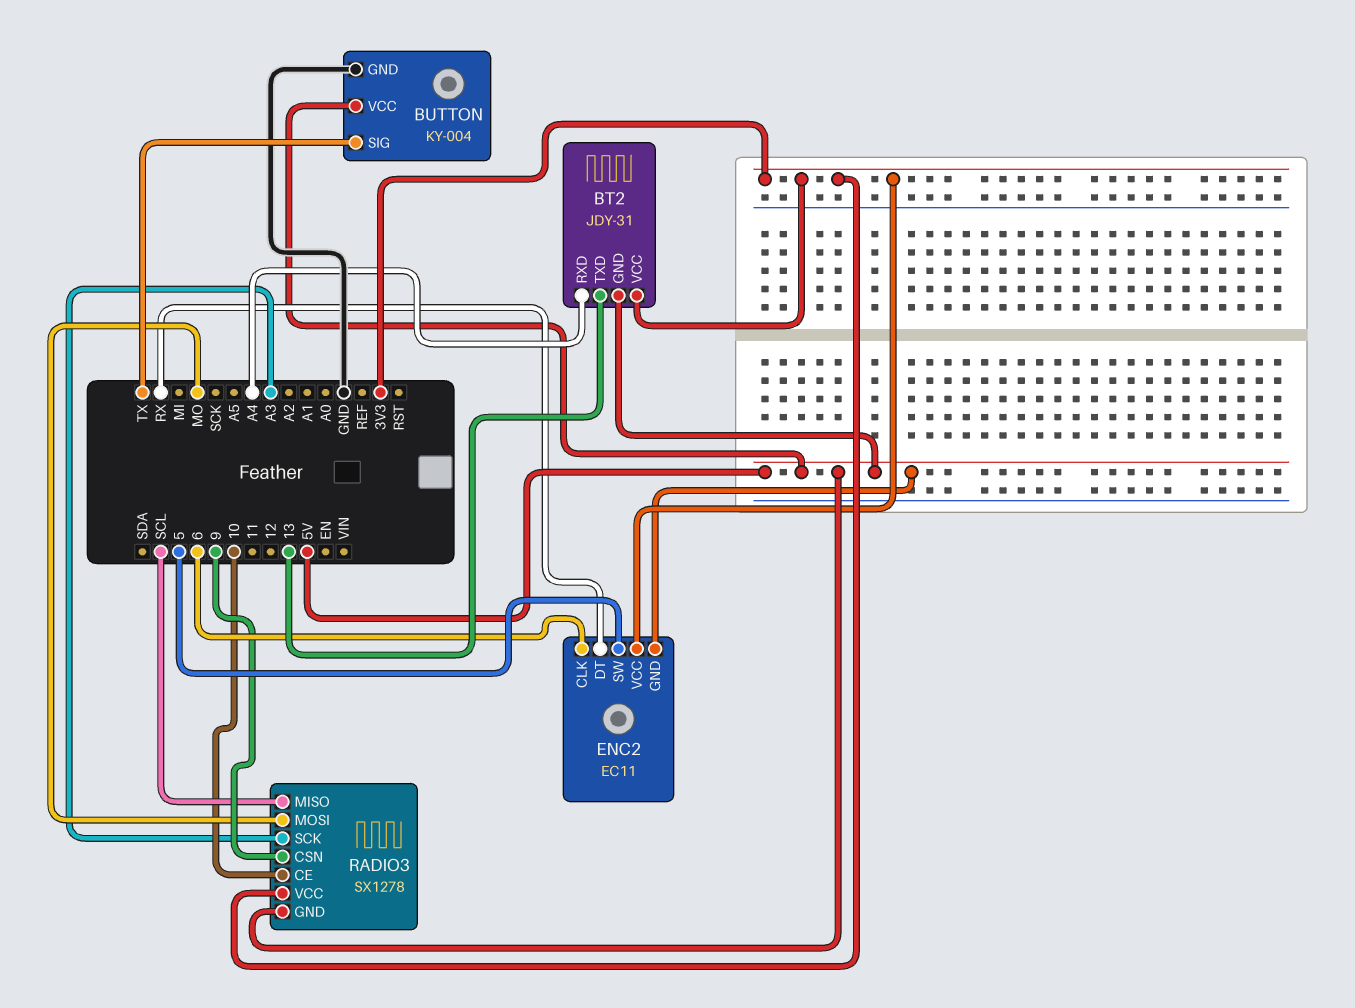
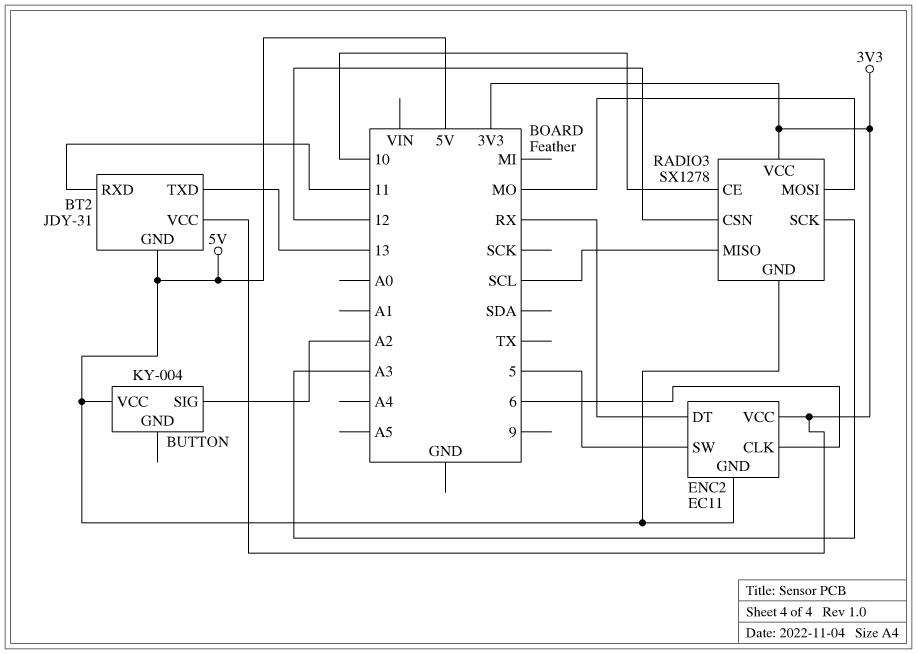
BT2 pin RXD: A4 -> 11
BUTTON pin GND: GND -> none
BUTTON pin SIG: TX -> A2
RADIO3 pin CSN: 9 -> 12

